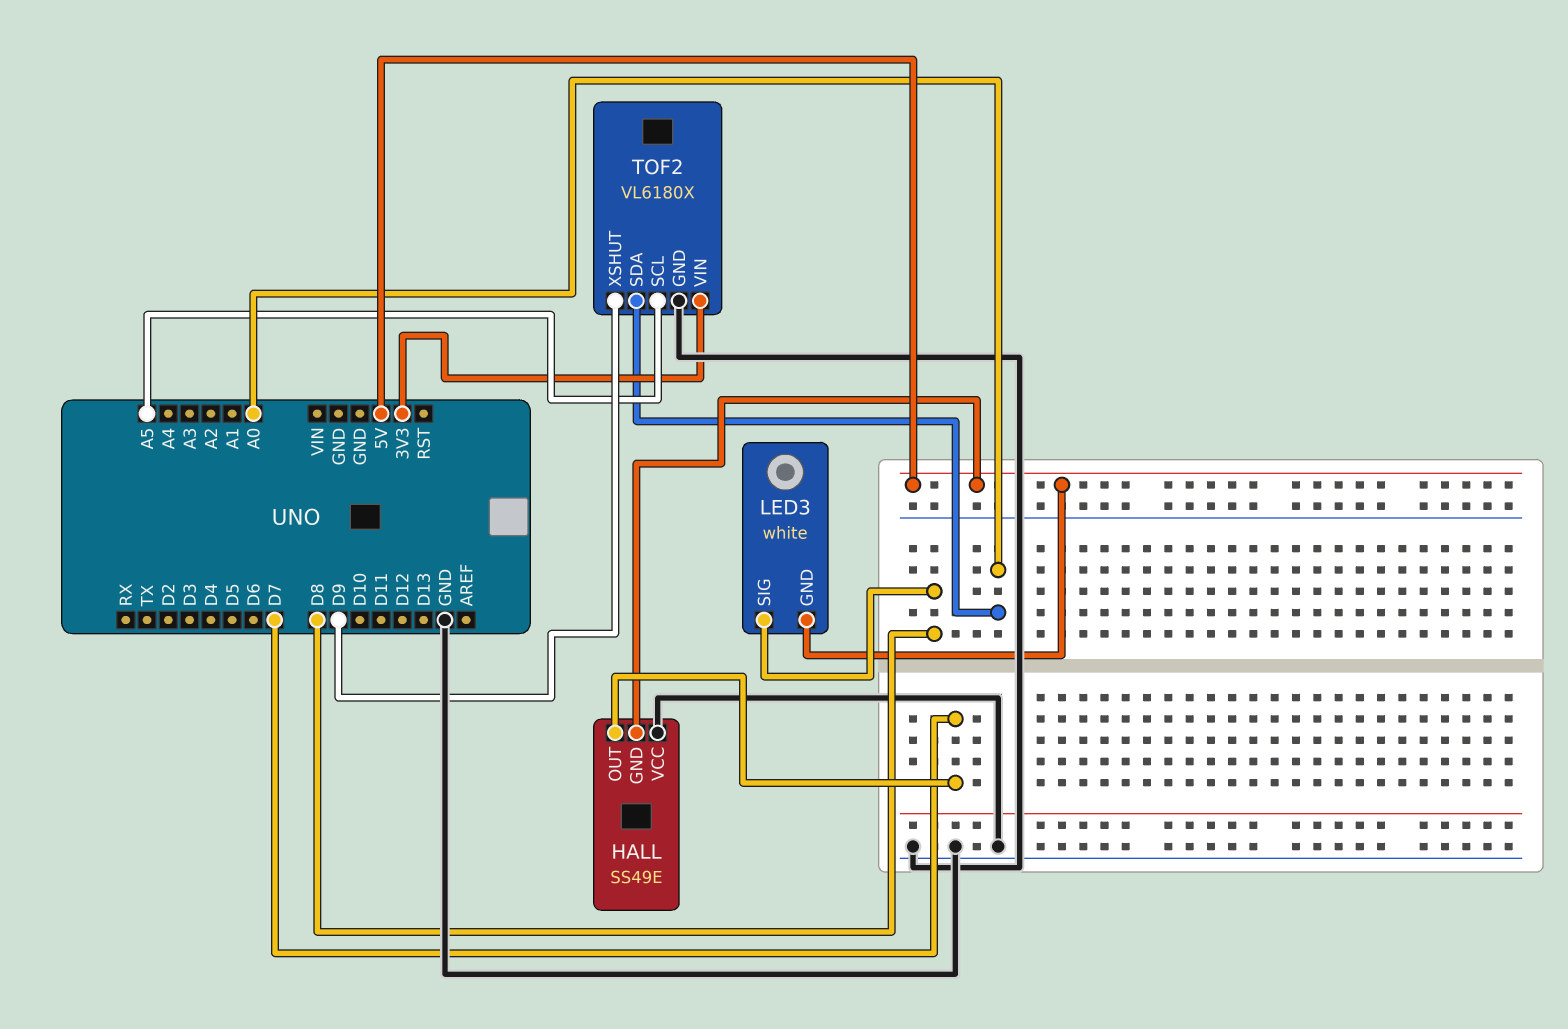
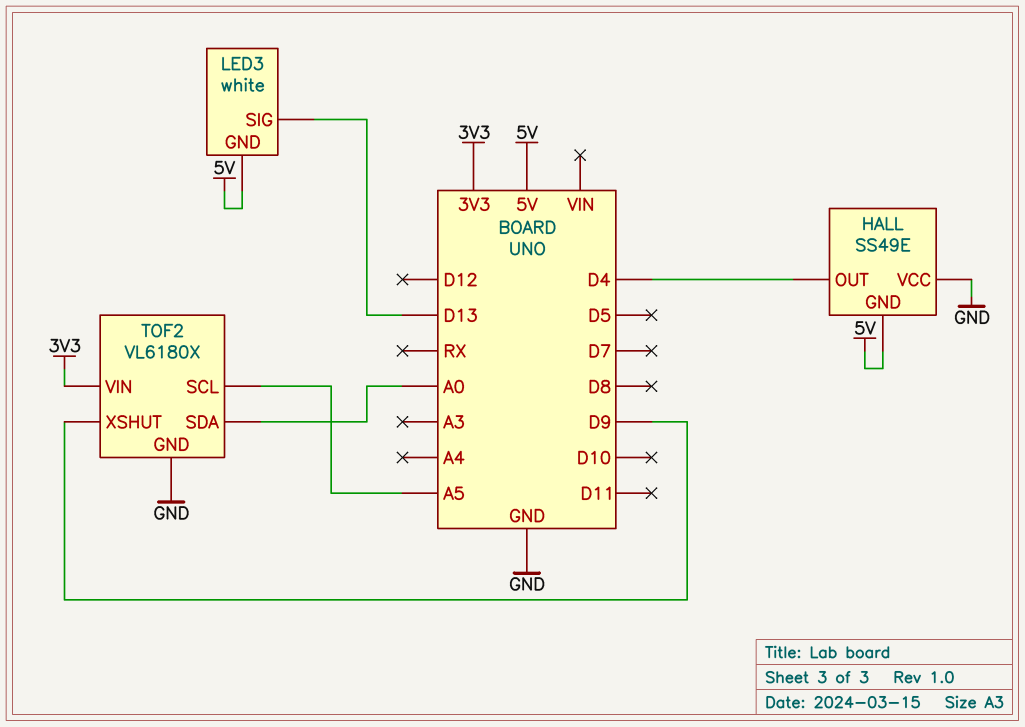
HALL pin OUT: D7 -> D4
LED3 pin SIG: D8 -> D13

